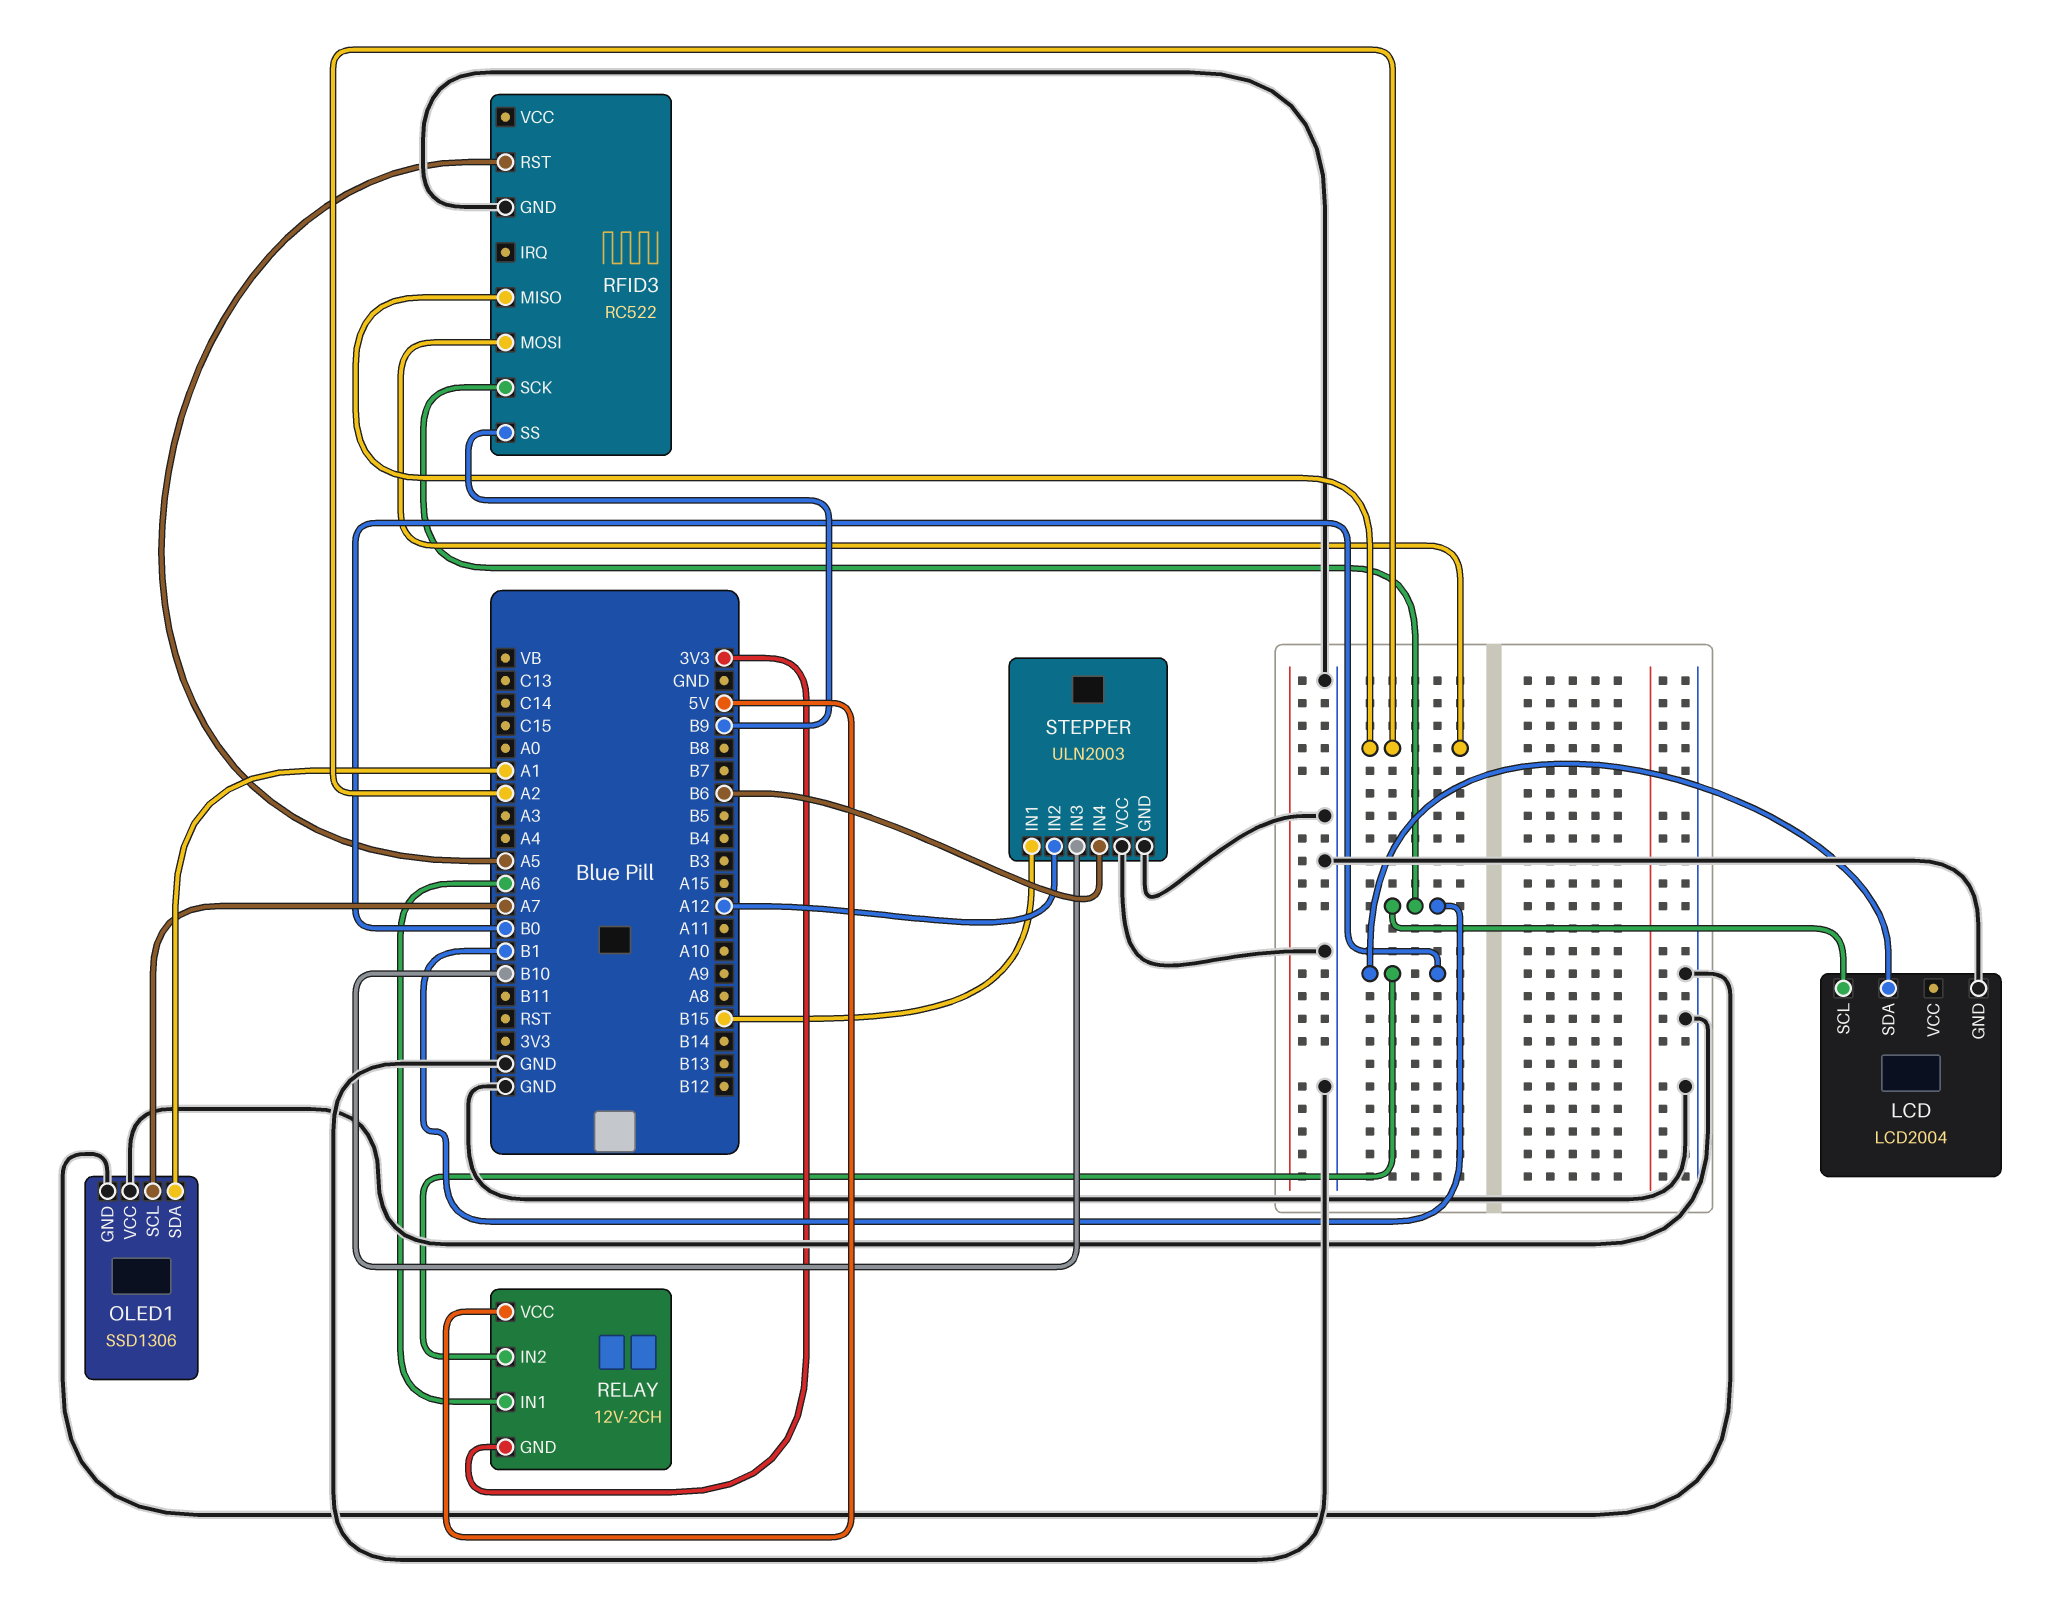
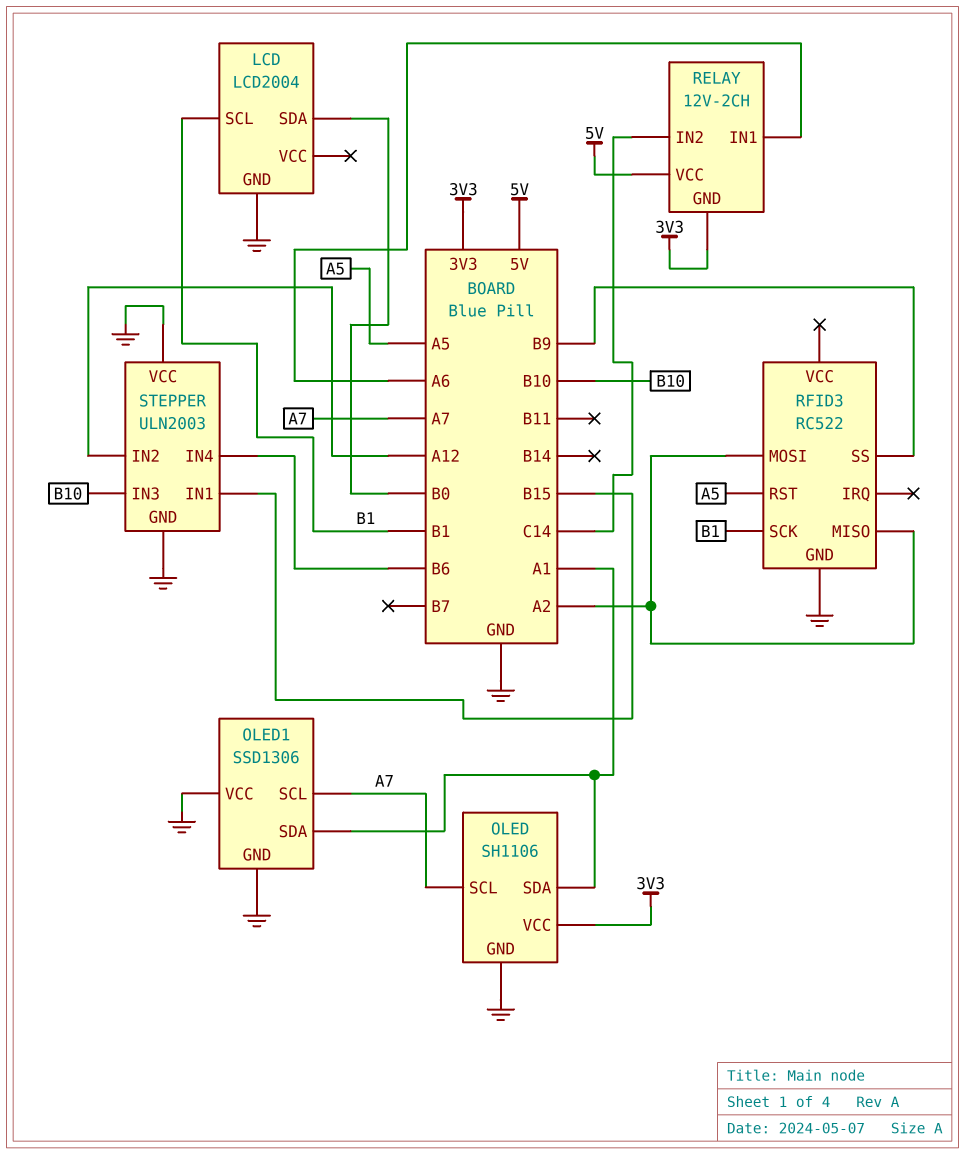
OLED: none -> SH1106
OLED pin GND: none -> GND
OLED pin SCL: none -> A7
OLED pin SDA: none -> A1
OLED pin VCC: none -> 3V3
RELAY pin IN2: B0 -> C14

